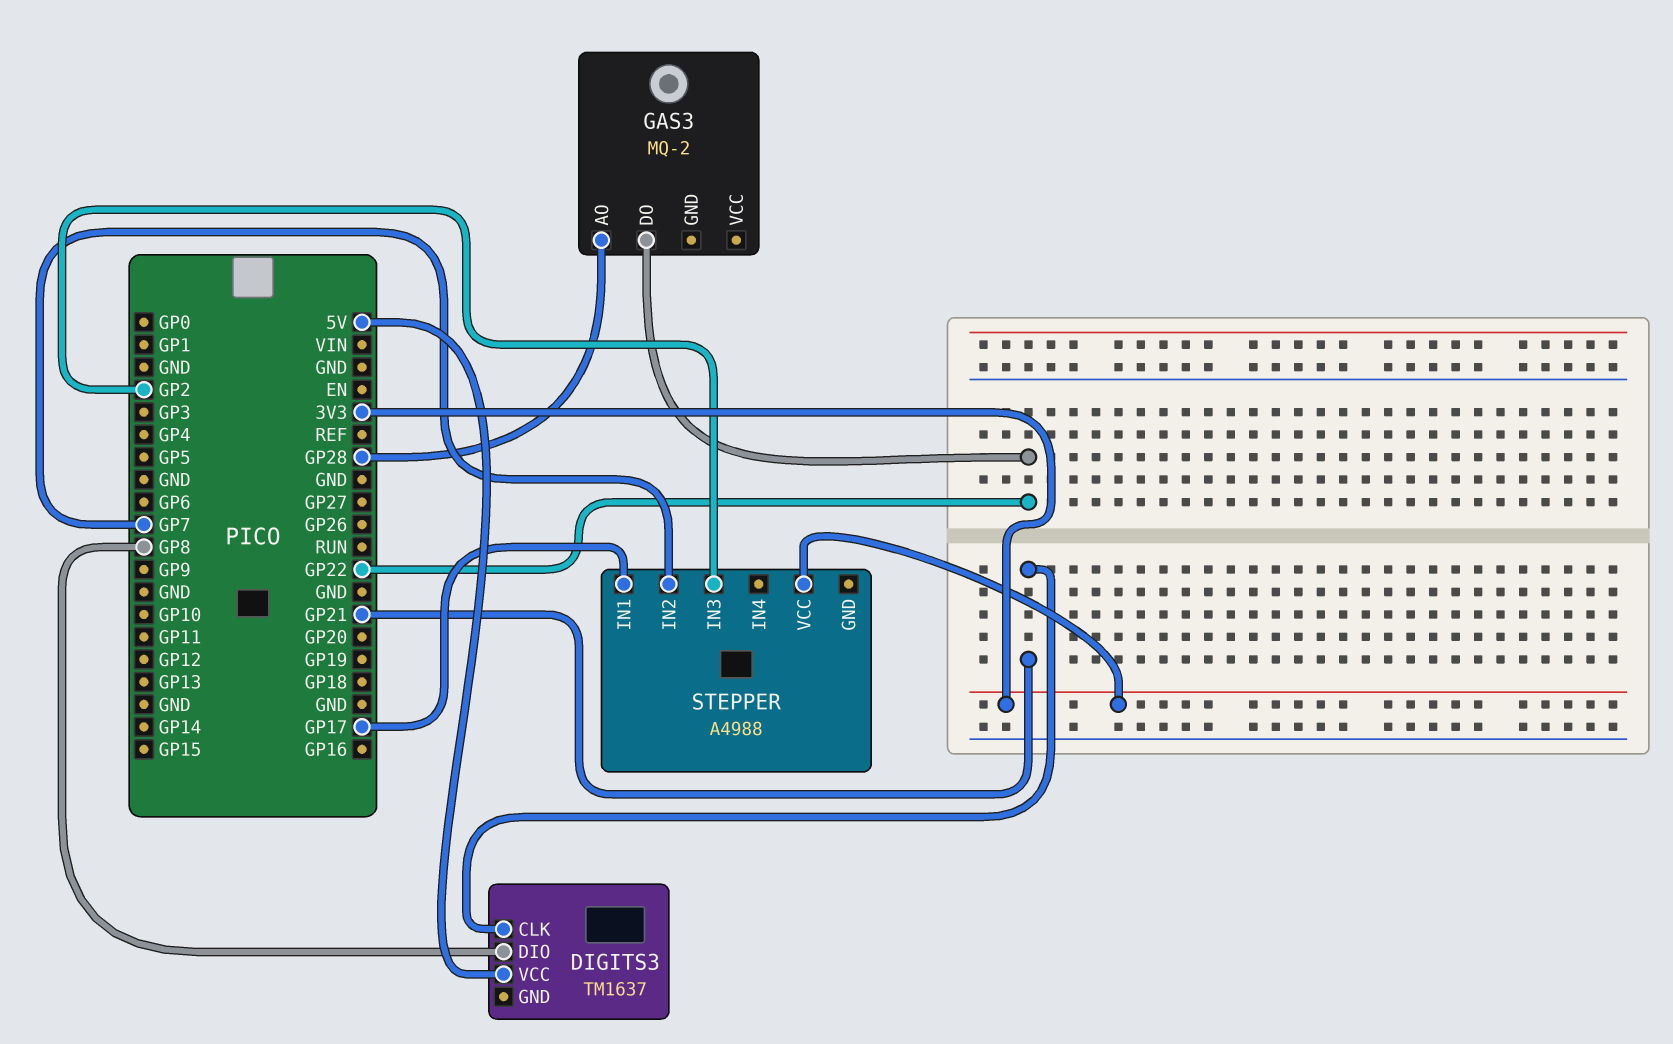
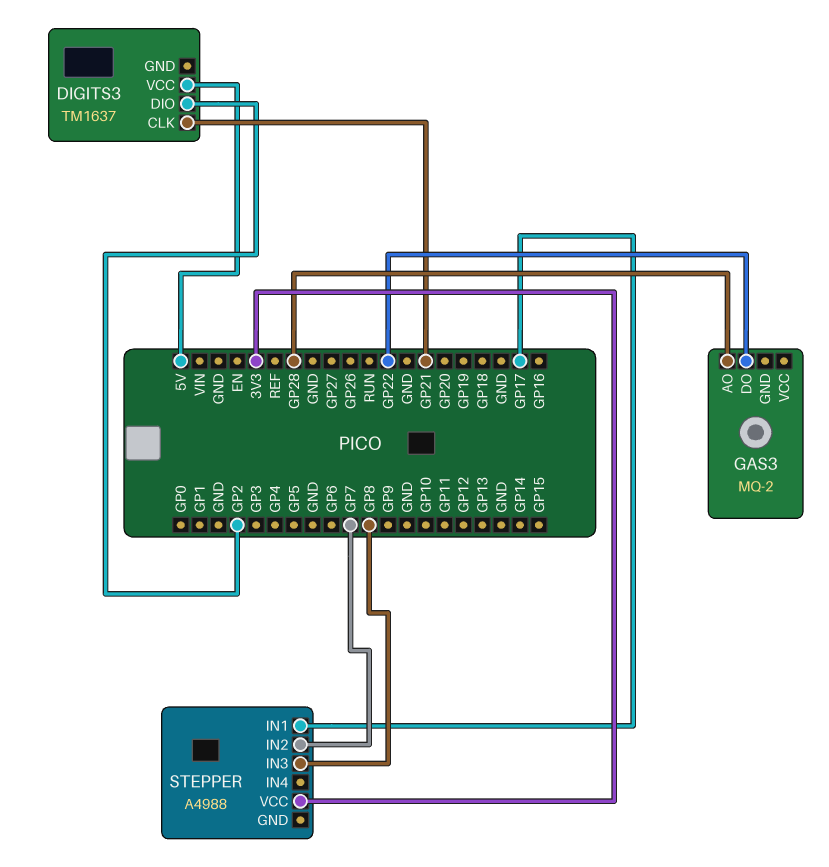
DIGITS3 pin DIO: GP8 -> GP2
STEPPER pin IN3: GP2 -> GP8

